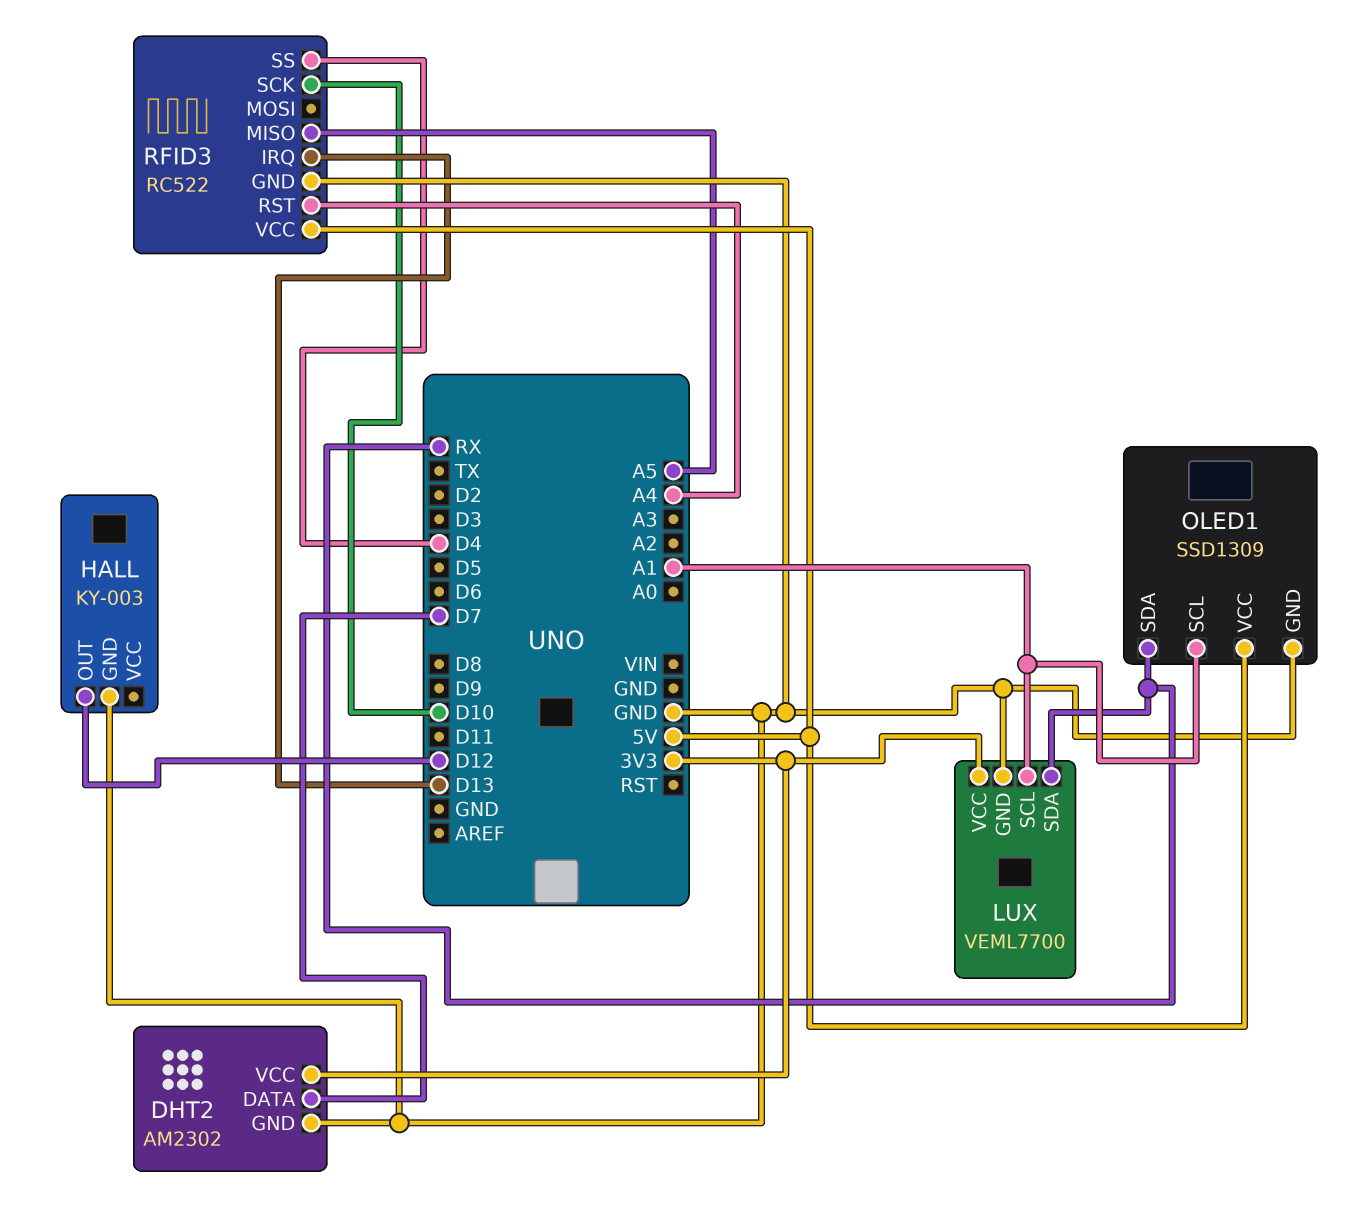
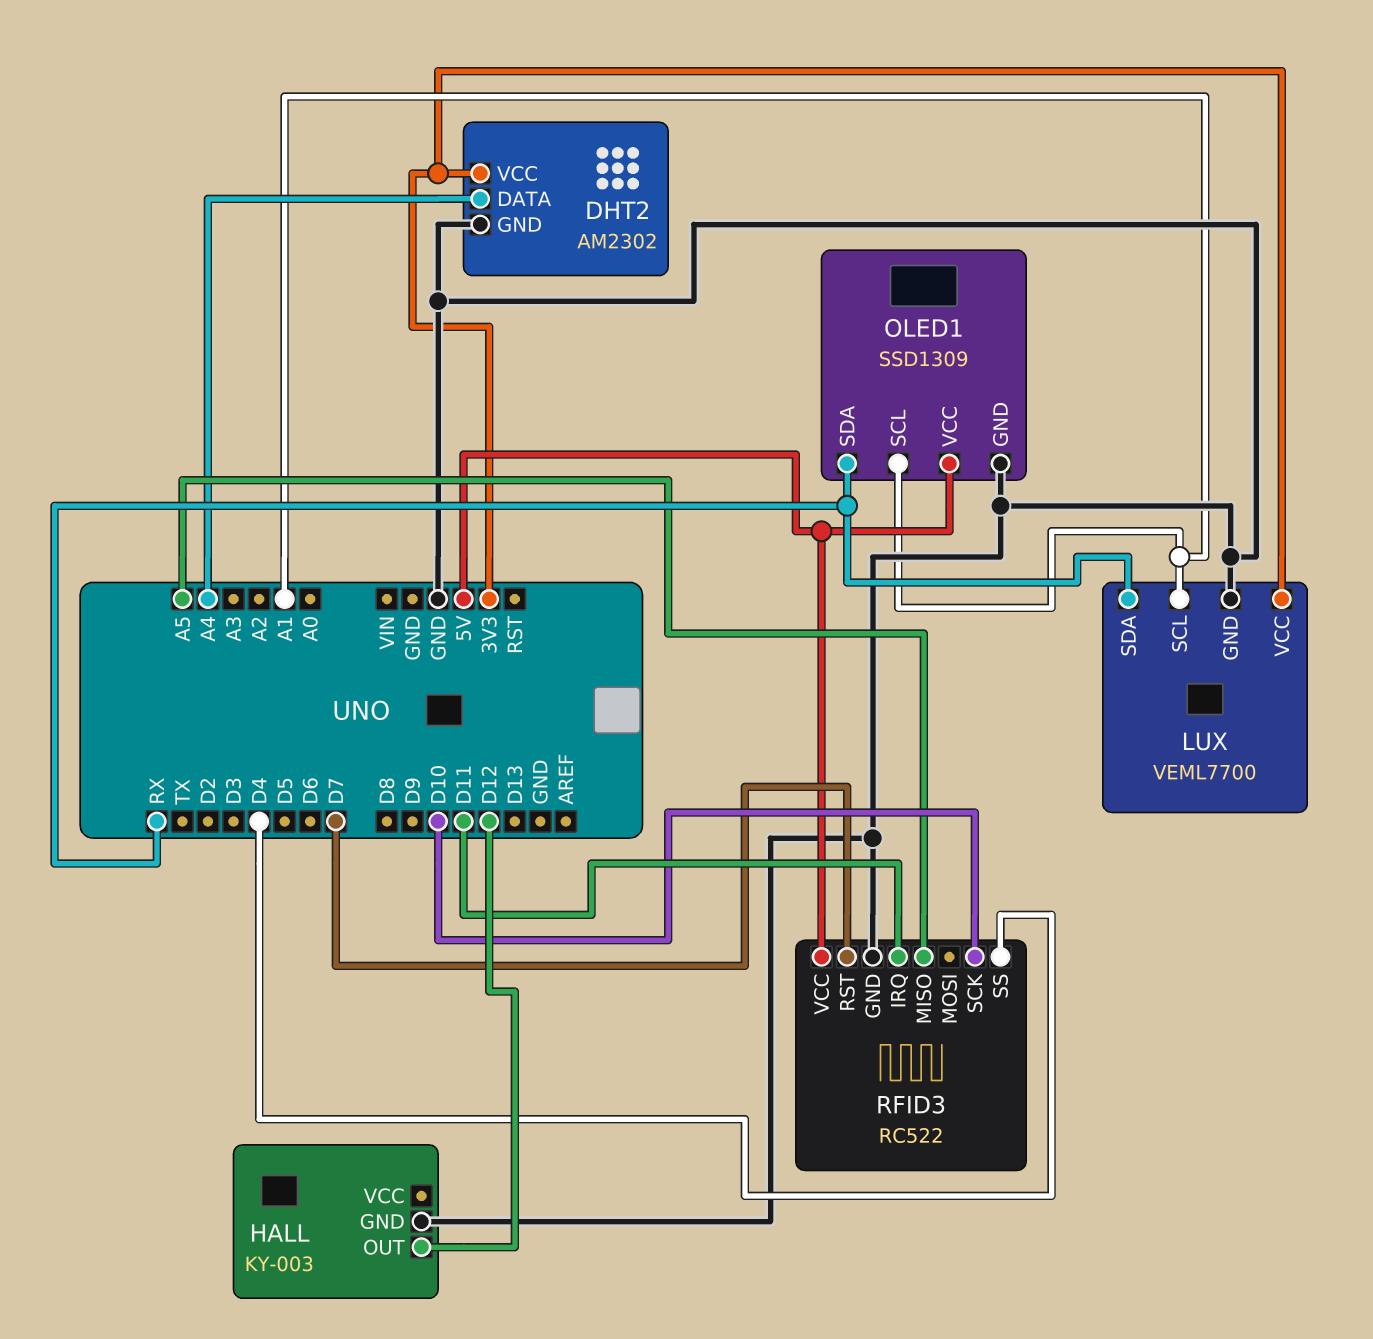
DHT2 pin DATA: D7 -> A4
RFID3 pin IRQ: D13 -> D11
RFID3 pin RST: A4 -> D7

